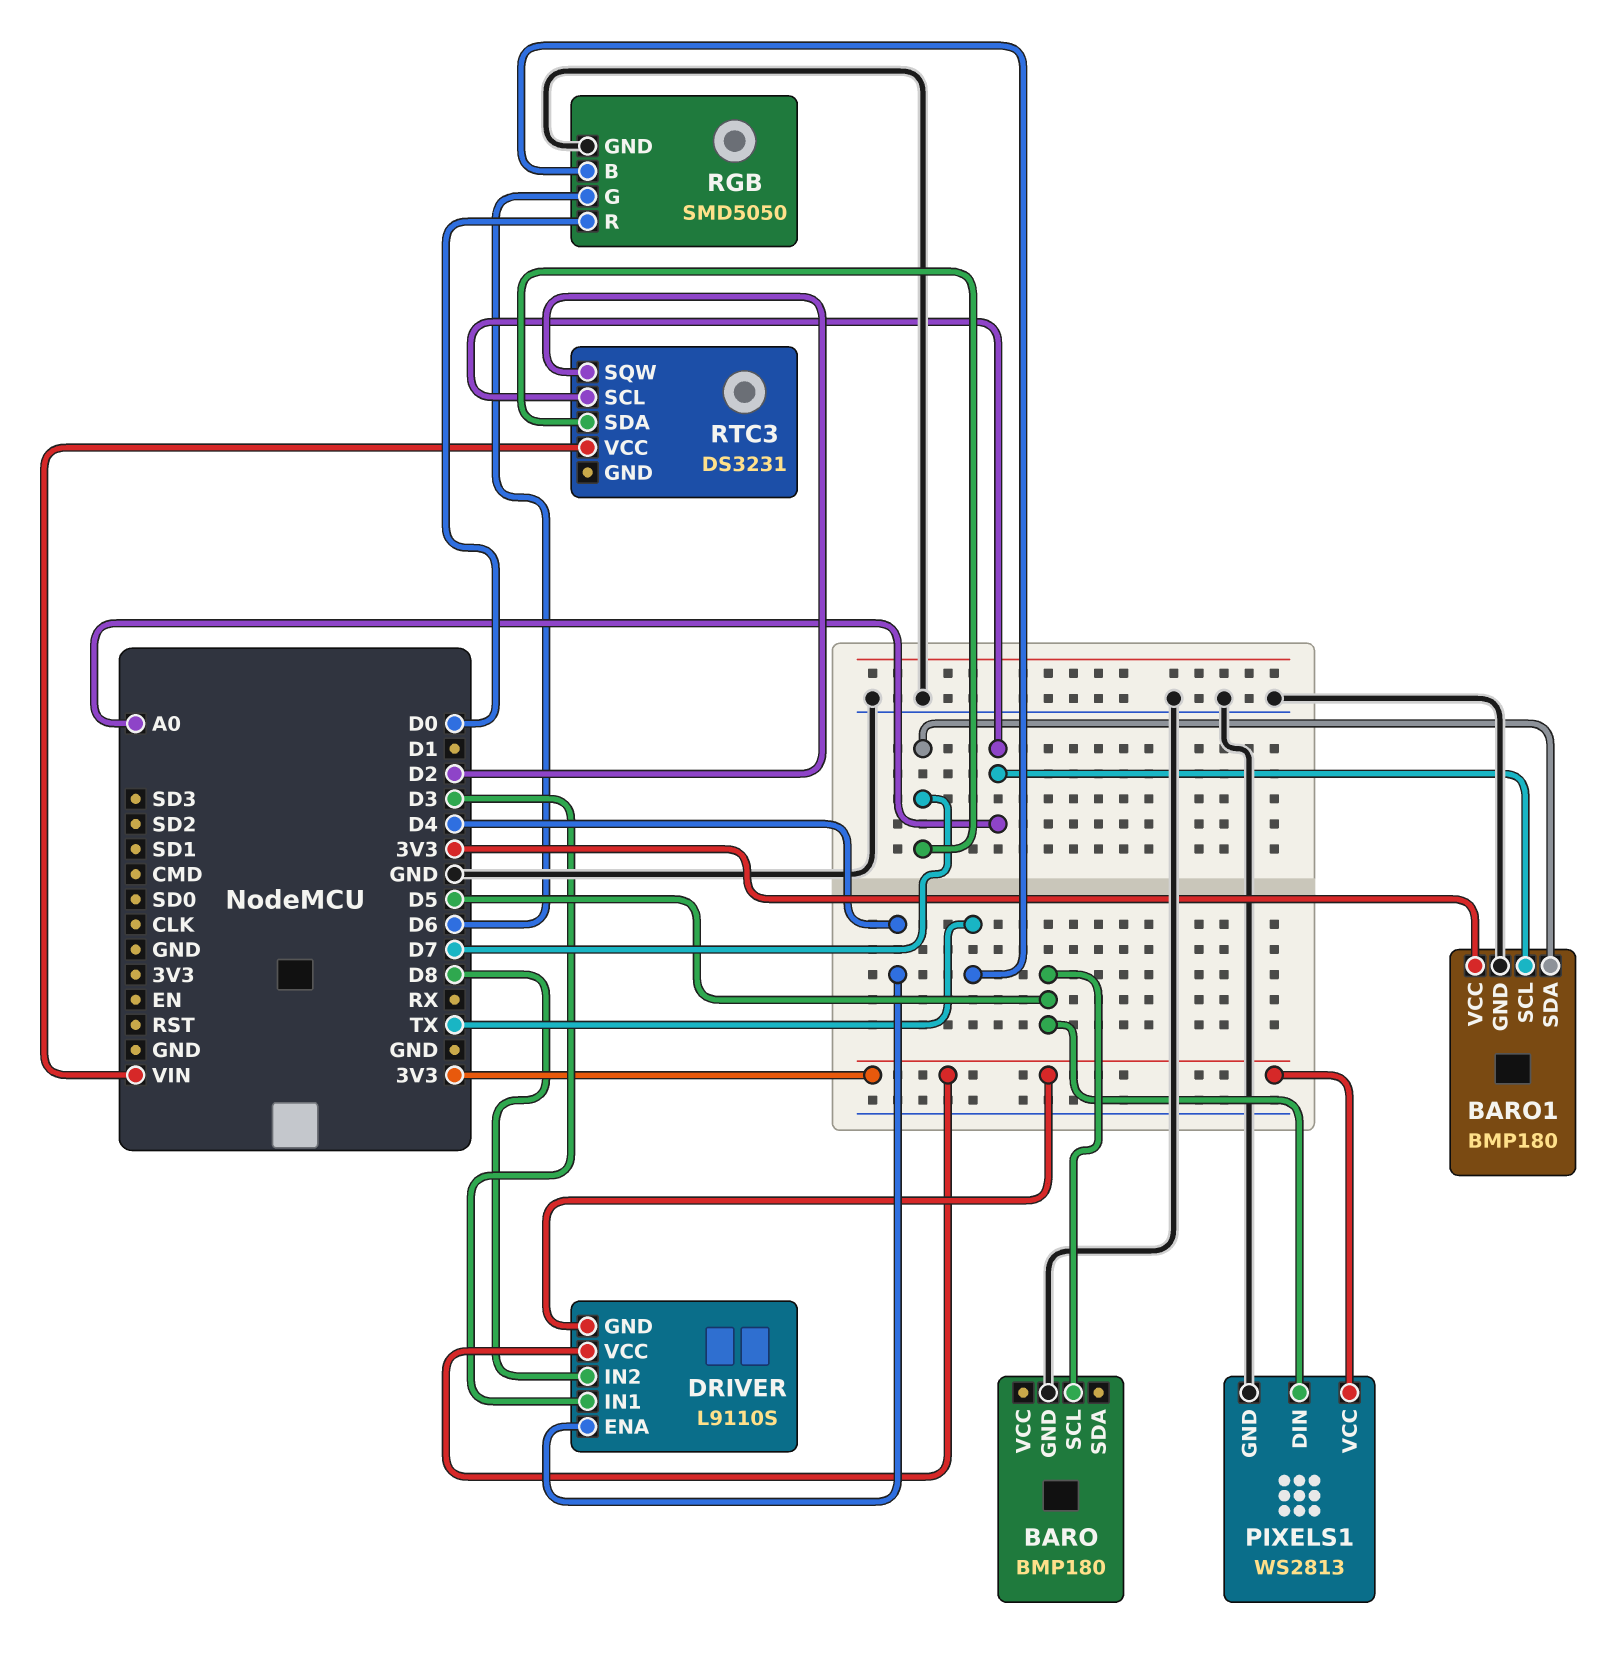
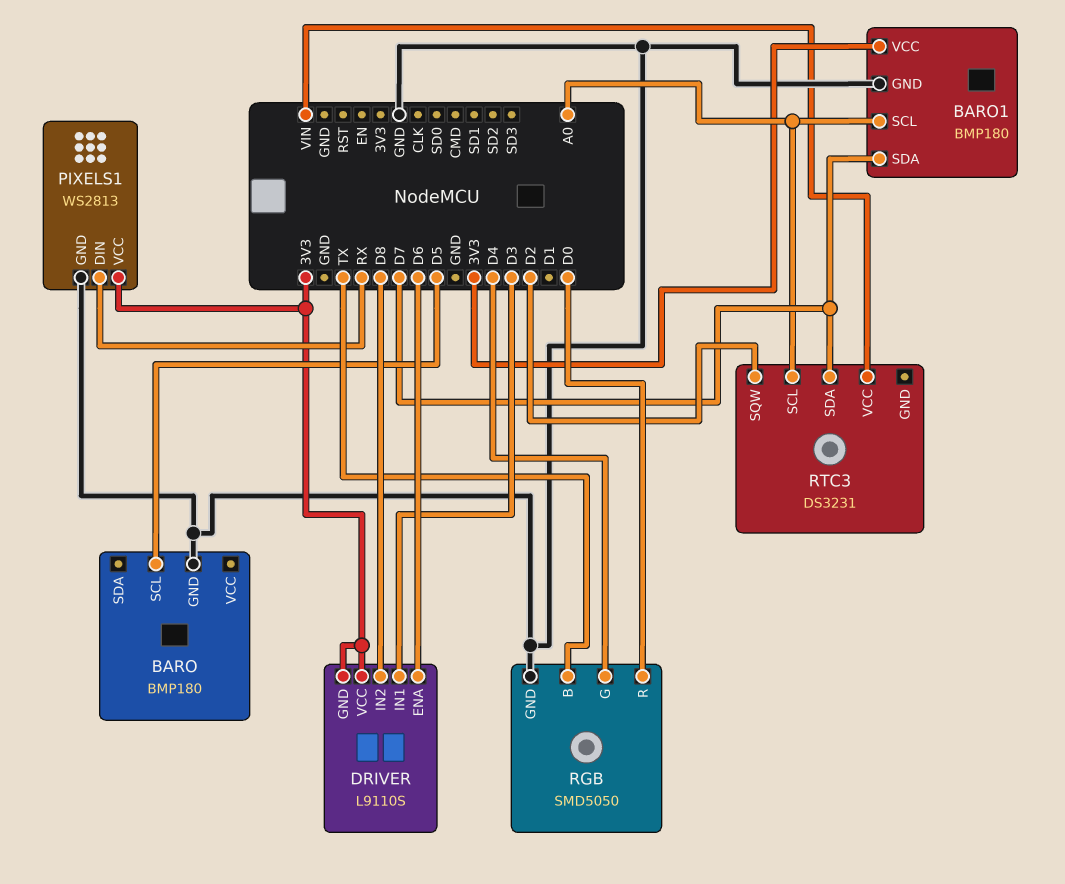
DRIVER pin ENA: D4 -> D6
PIXELS1 pin DIN: D5 -> RX
RGB pin G: D6 -> D4

